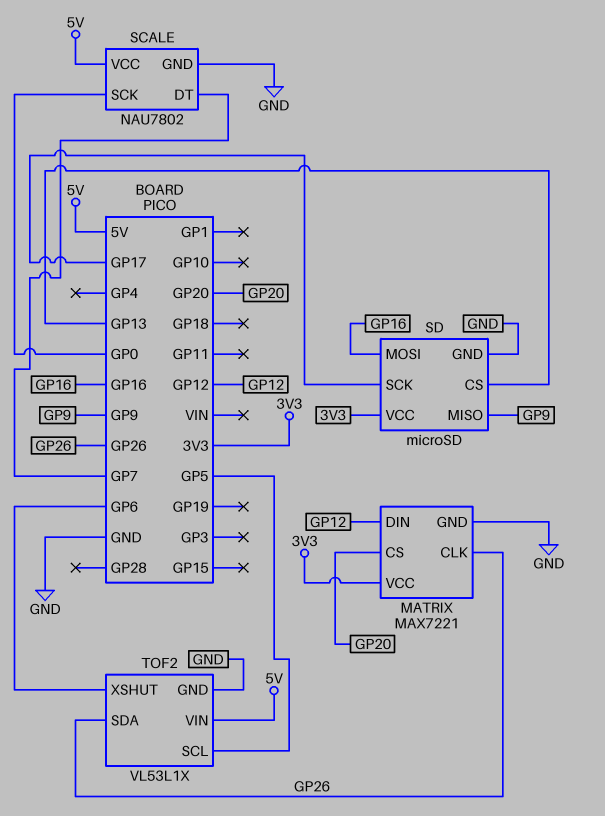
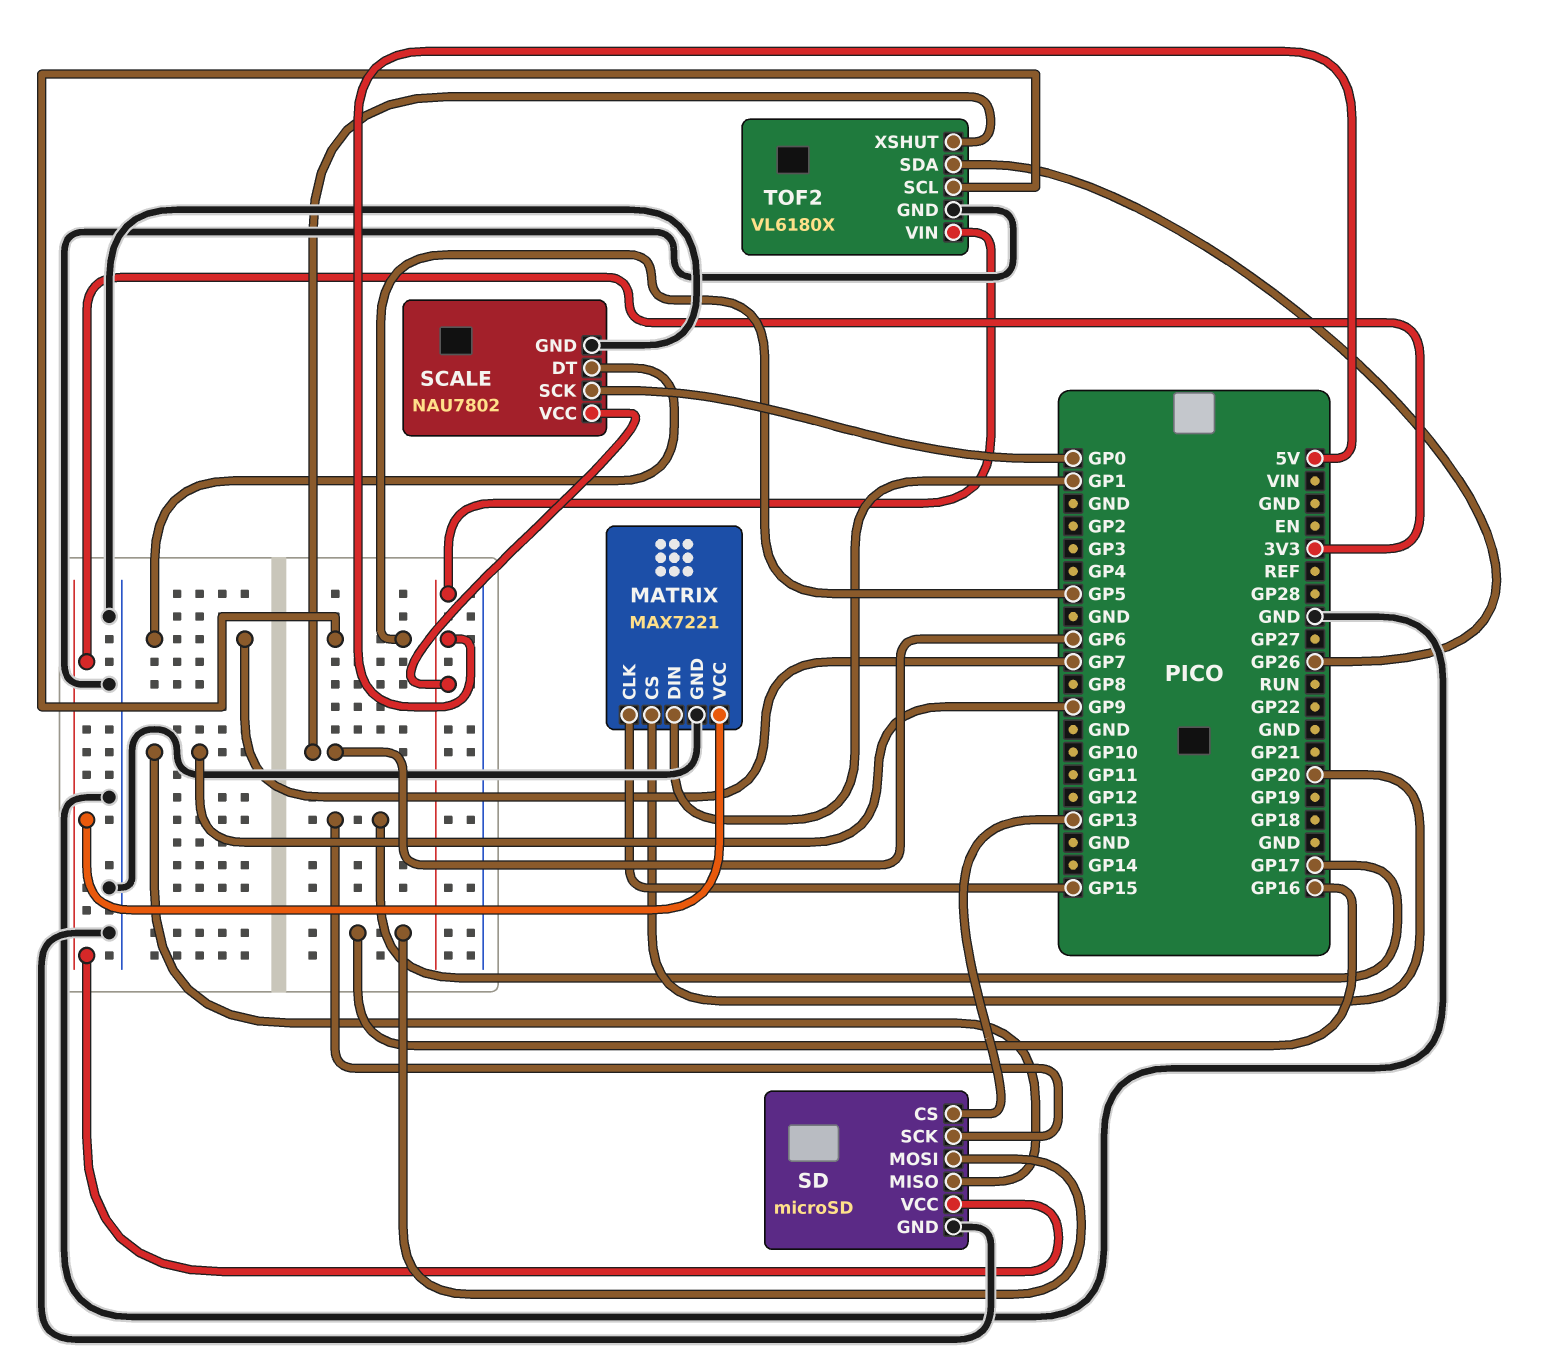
MATRIX pin CLK: GP26 -> GP15
MATRIX pin DIN: GP12 -> GP1
TOF2: VL53L1X -> VL6180X

